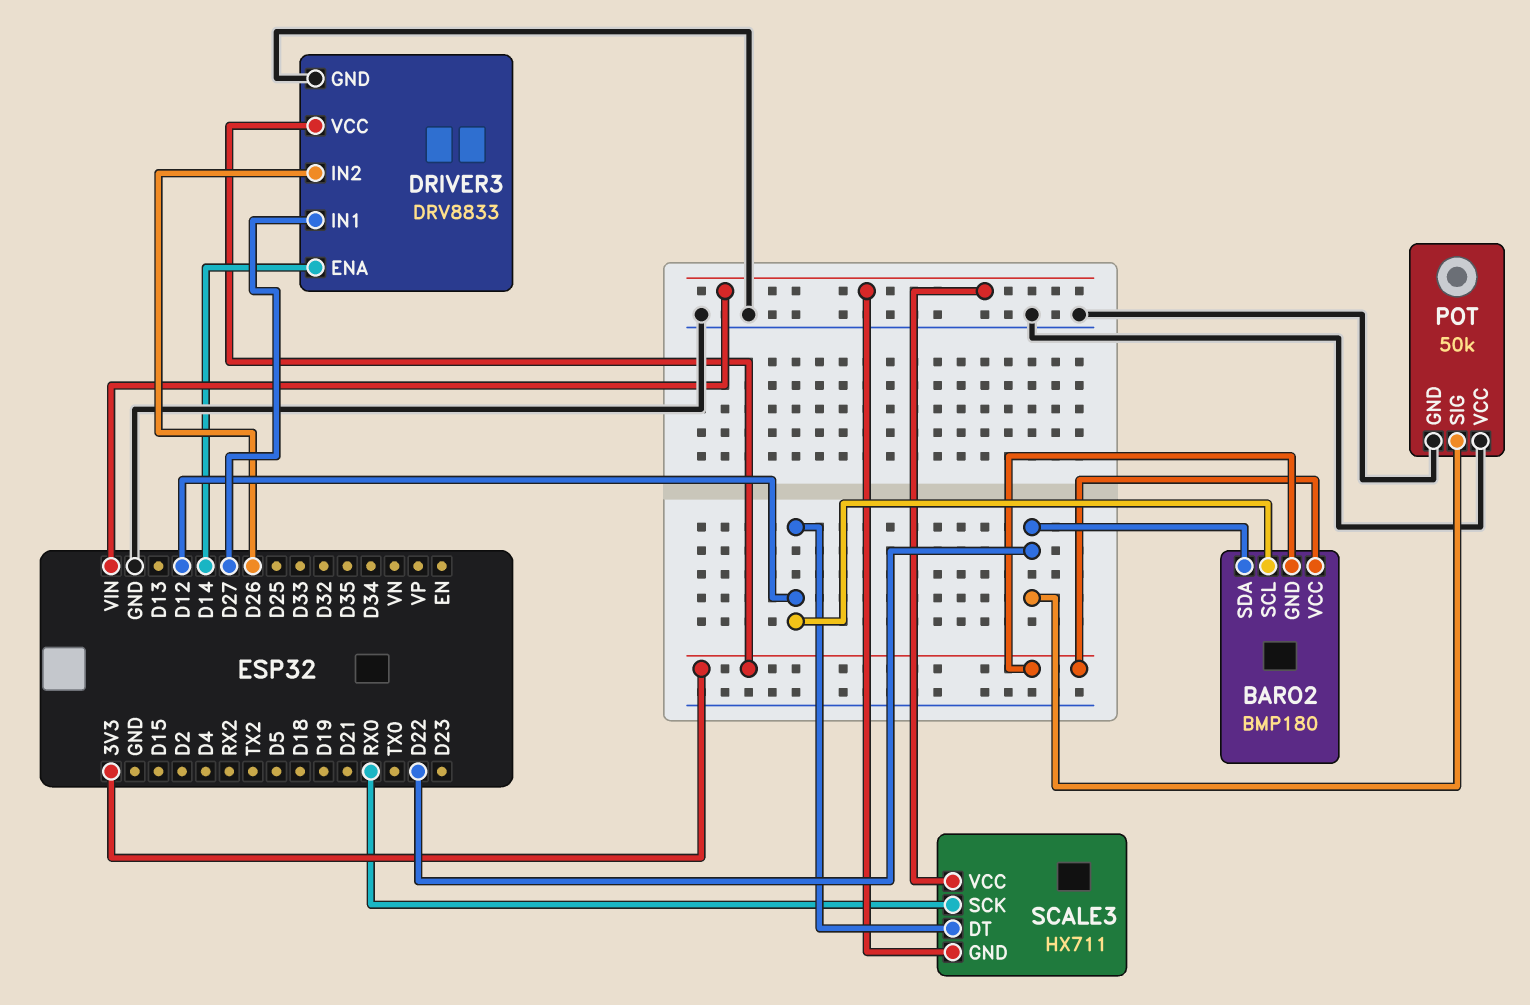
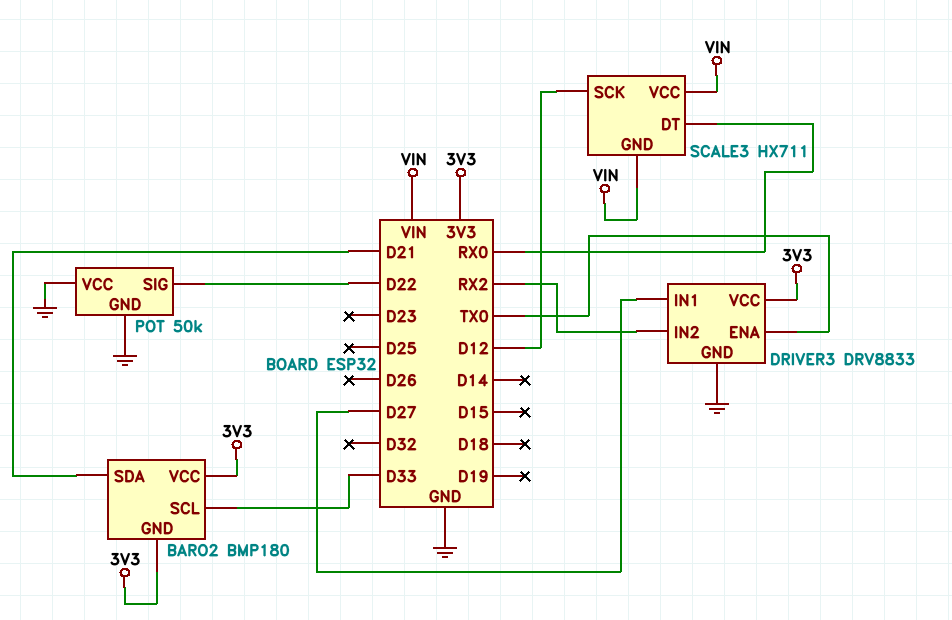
BARO2 pin SCL: D12 -> D33
BARO2 pin SDA: D22 -> D21
DRIVER3 pin ENA: D14 -> TX0
DRIVER3 pin IN2: D26 -> RX2
SCALE3 pin DT: D12 -> RX0
SCALE3 pin SCK: RX0 -> D12

